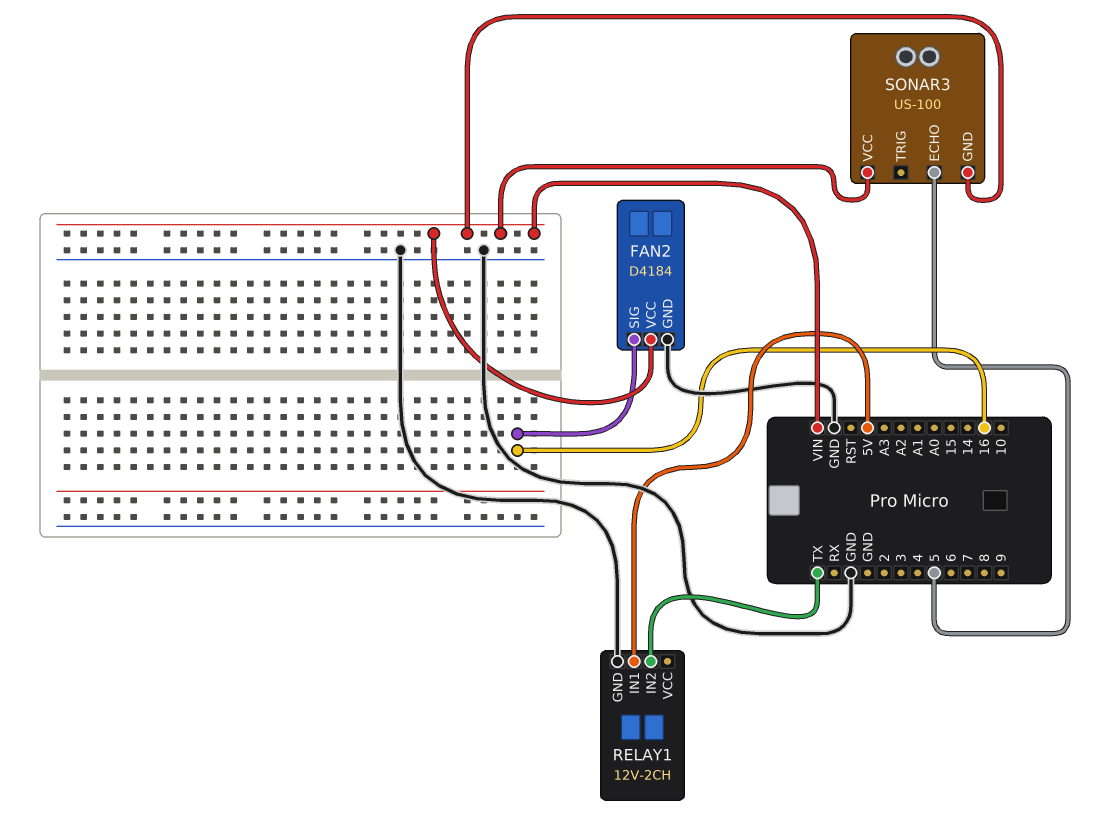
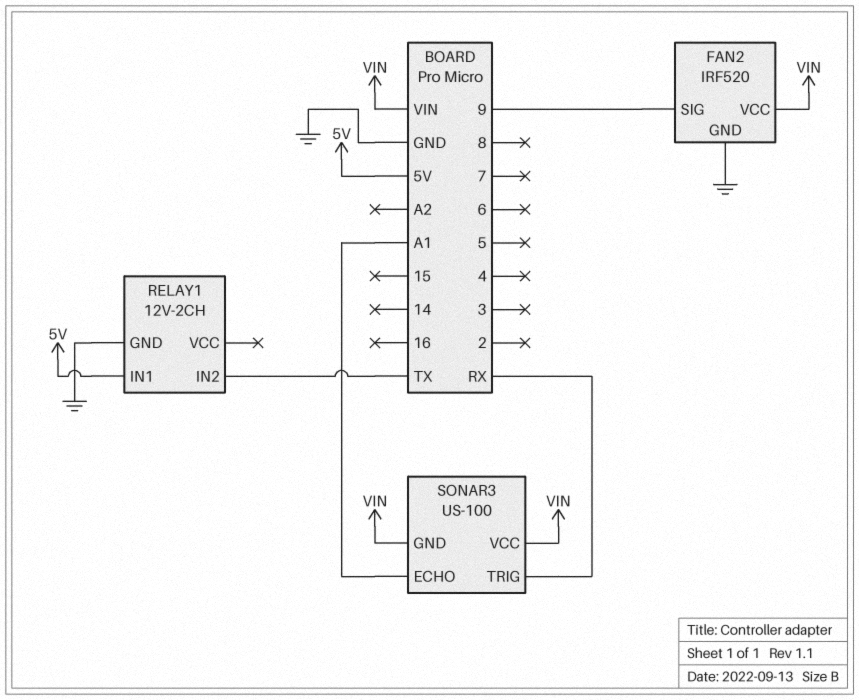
FAN2: D4184 -> IRF520
FAN2 pin SIG: 16 -> 9
SONAR3 pin ECHO: 5 -> A1
SONAR3 pin TRIG: none -> RX

